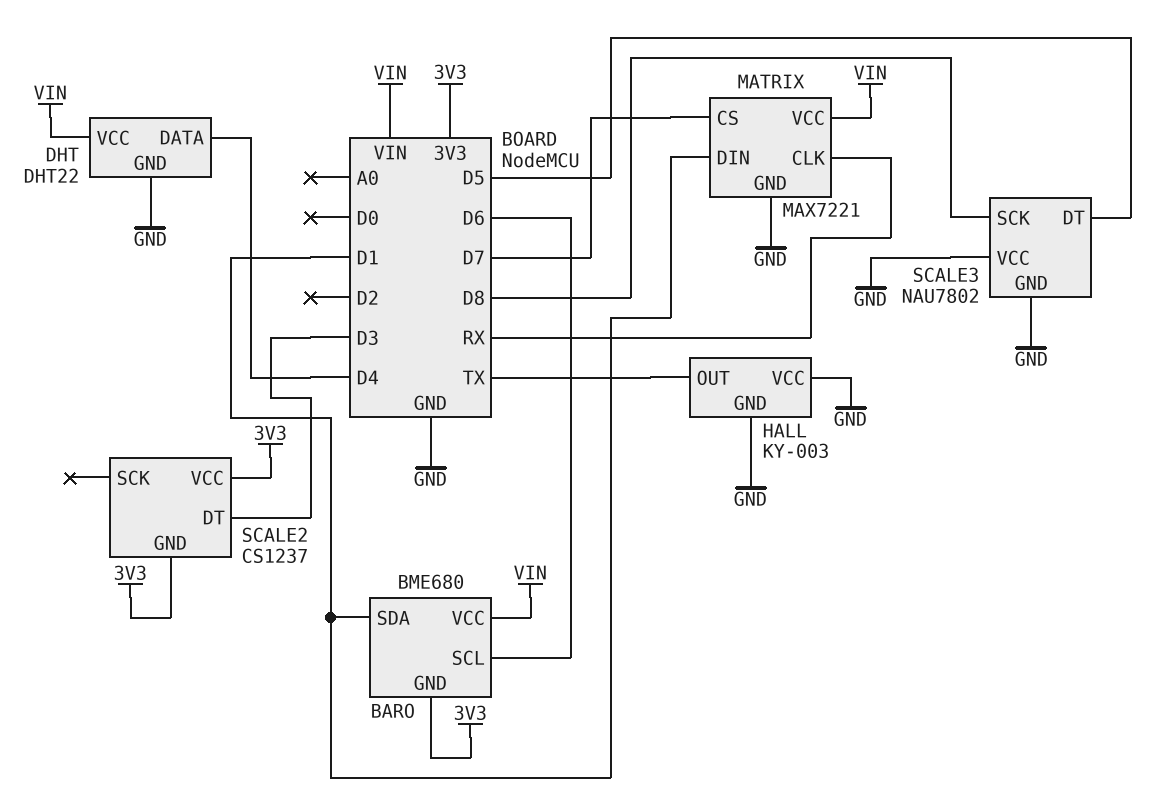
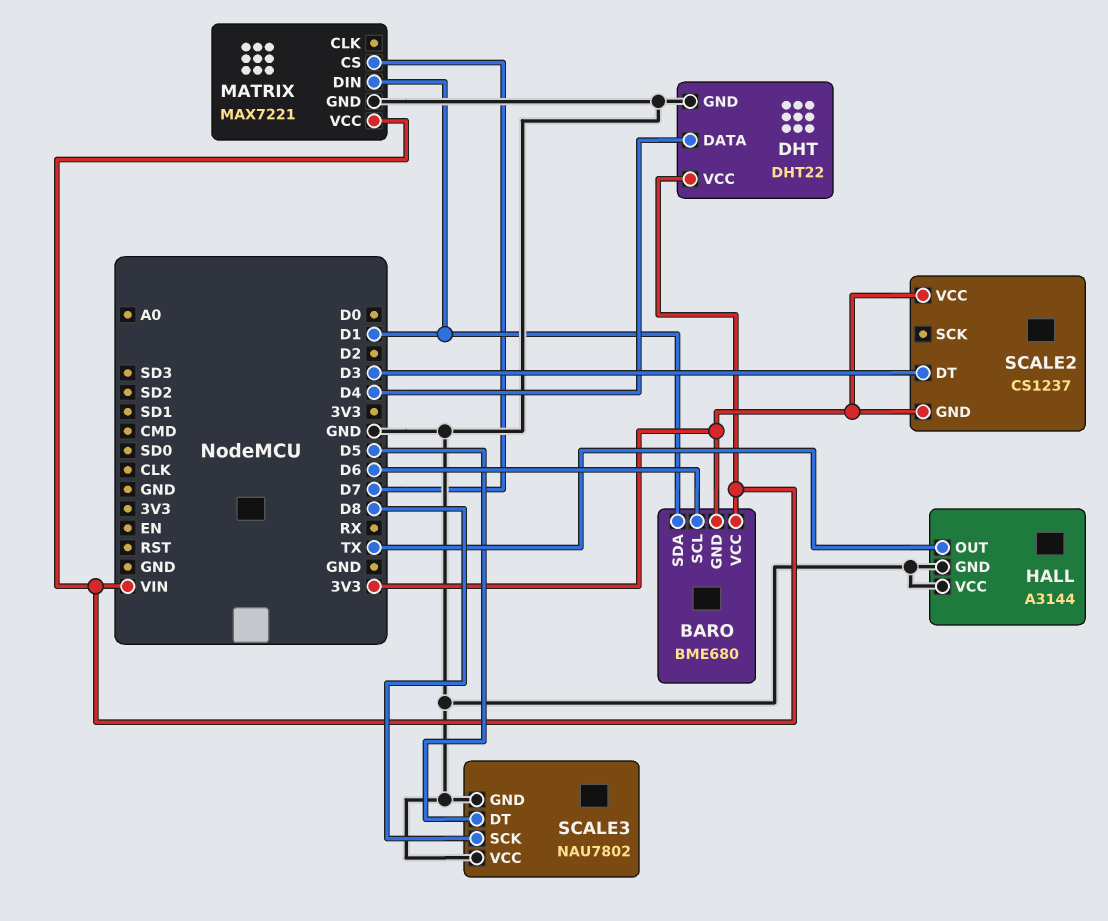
HALL: KY-003 -> A3144
MATRIX pin CLK: RX -> none

